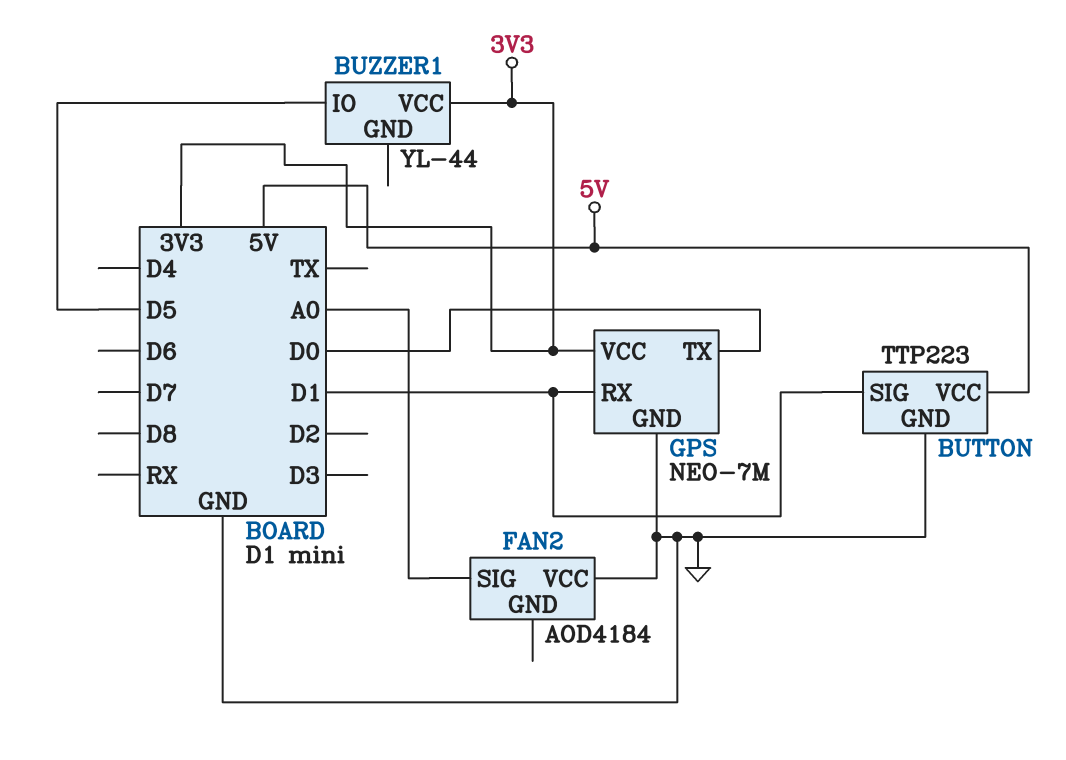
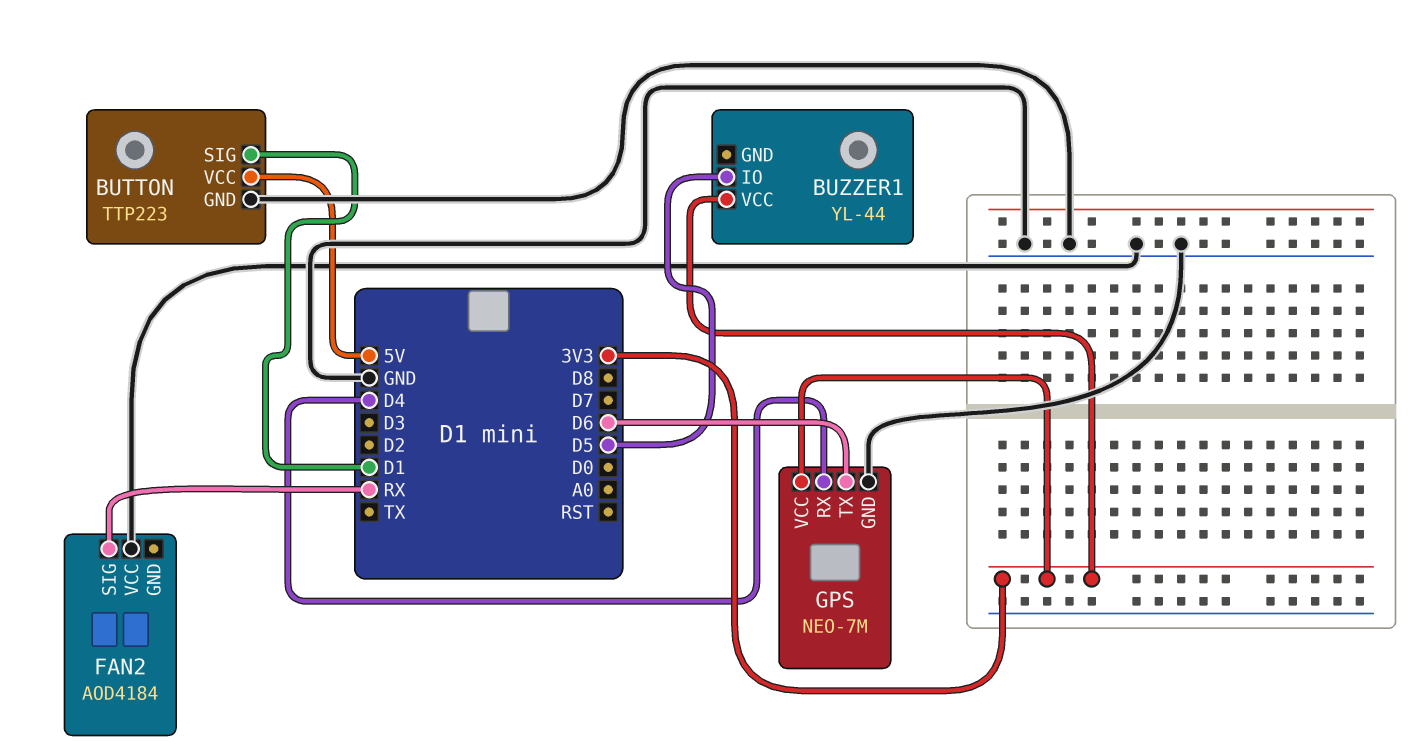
FAN2 pin SIG: A0 -> RX
GPS pin RX: D1 -> D4
GPS pin TX: D0 -> D6

